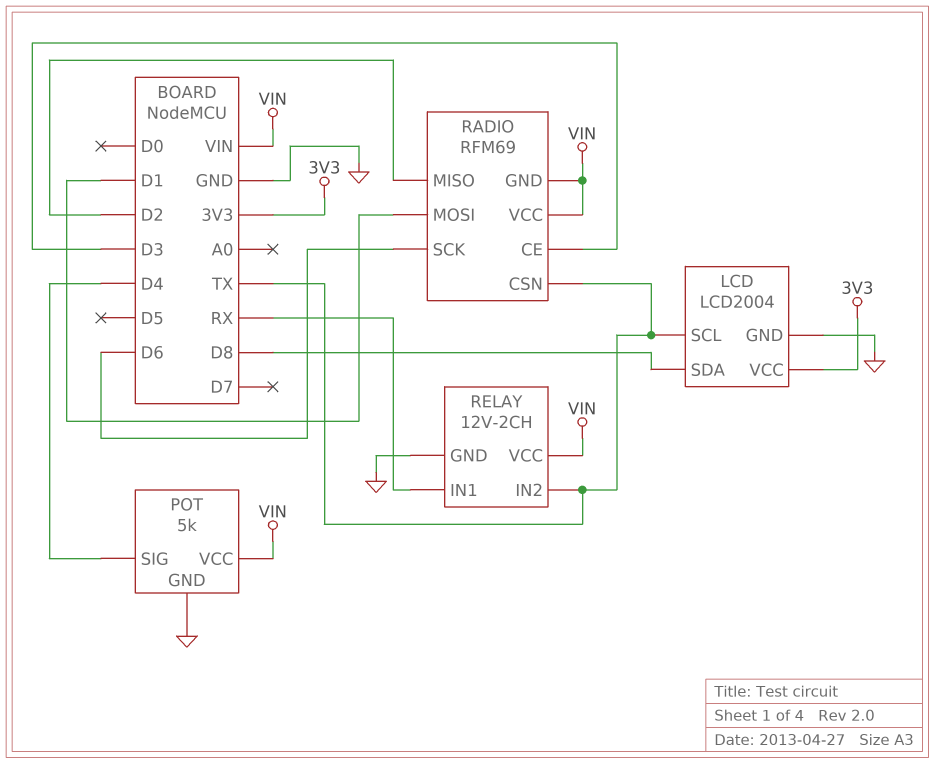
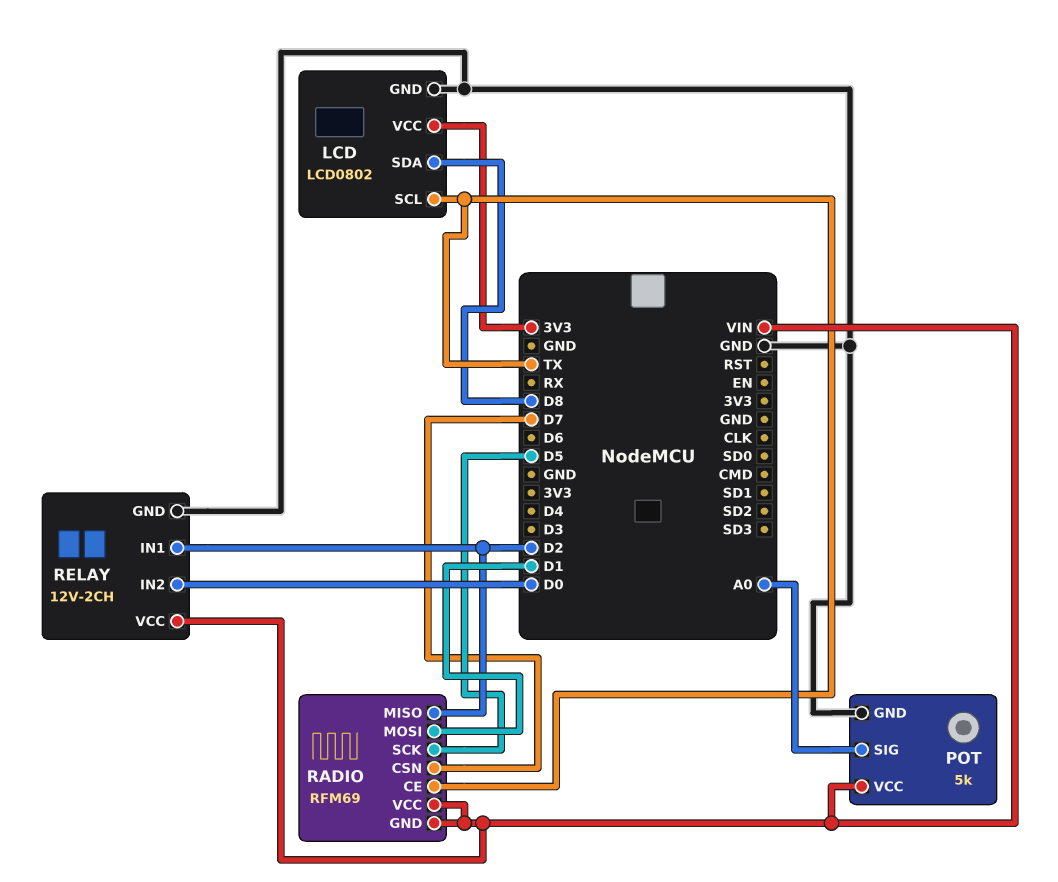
LCD: LCD2004 -> LCD0802
POT pin SIG: D4 -> A0
RADIO pin CE: D3 -> TX
RADIO pin CSN: TX -> D7
RADIO pin SCK: D6 -> D5
RELAY pin IN1: RX -> D2
RELAY pin IN2: TX -> D0

